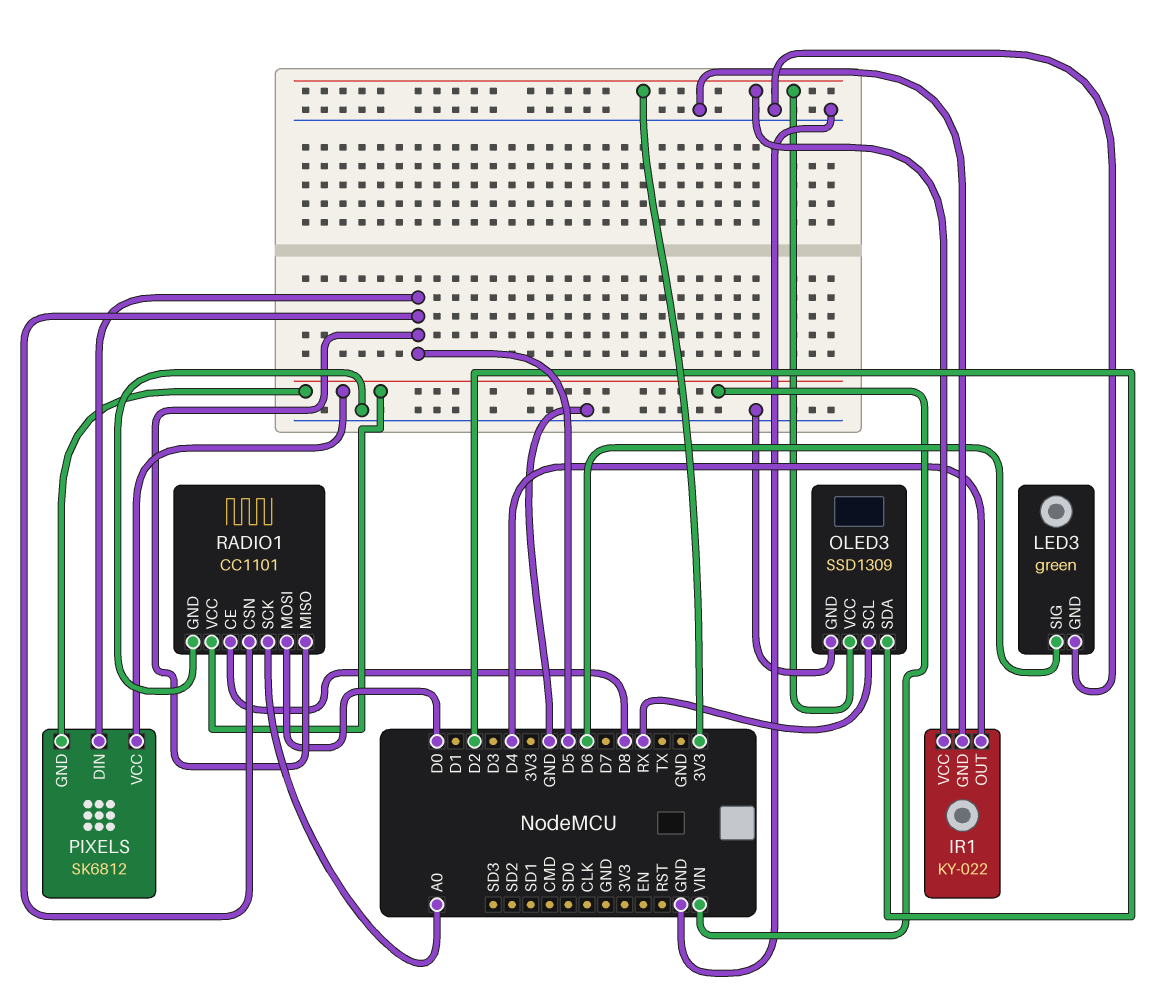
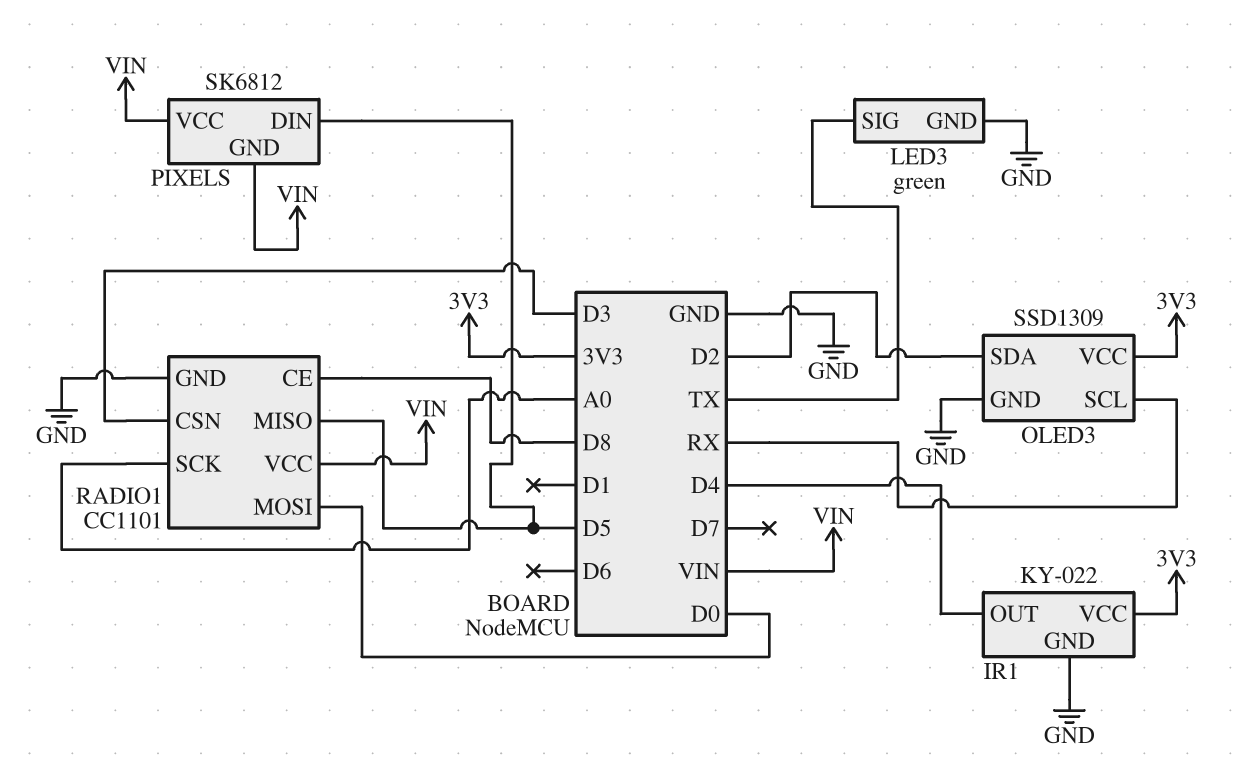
LED3 pin SIG: D6 -> TX
RADIO1 pin CSN: D5 -> D3

